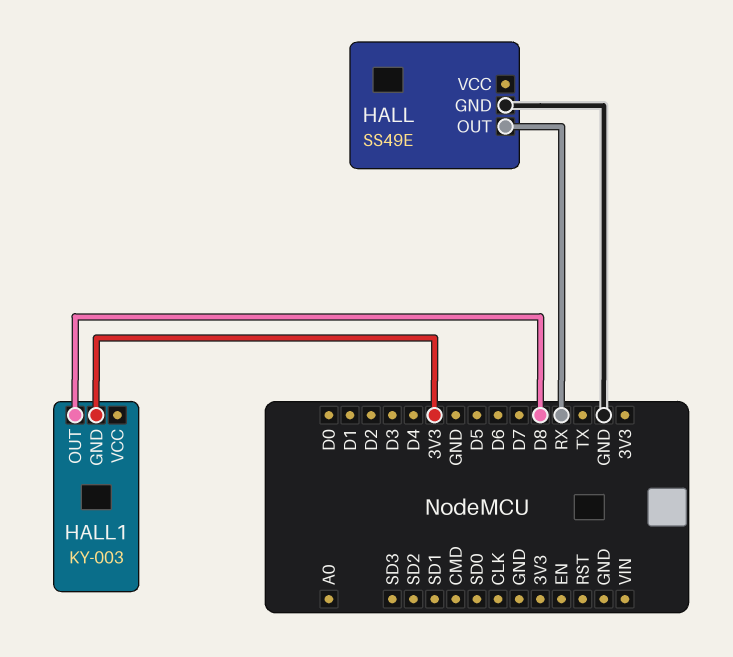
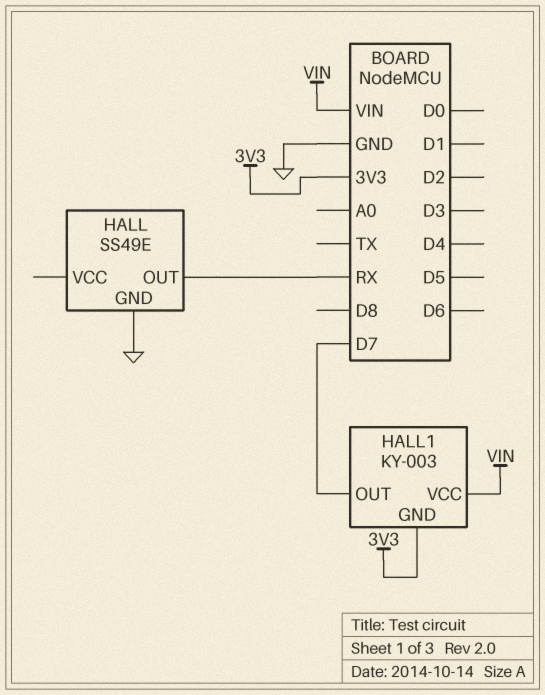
HALL1 pin OUT: D8 -> D7
HALL1 pin VCC: none -> VIN

